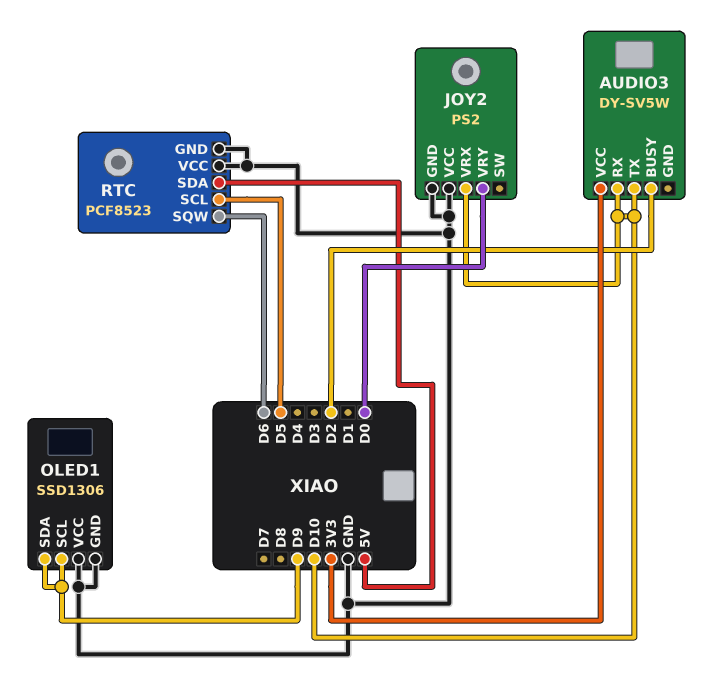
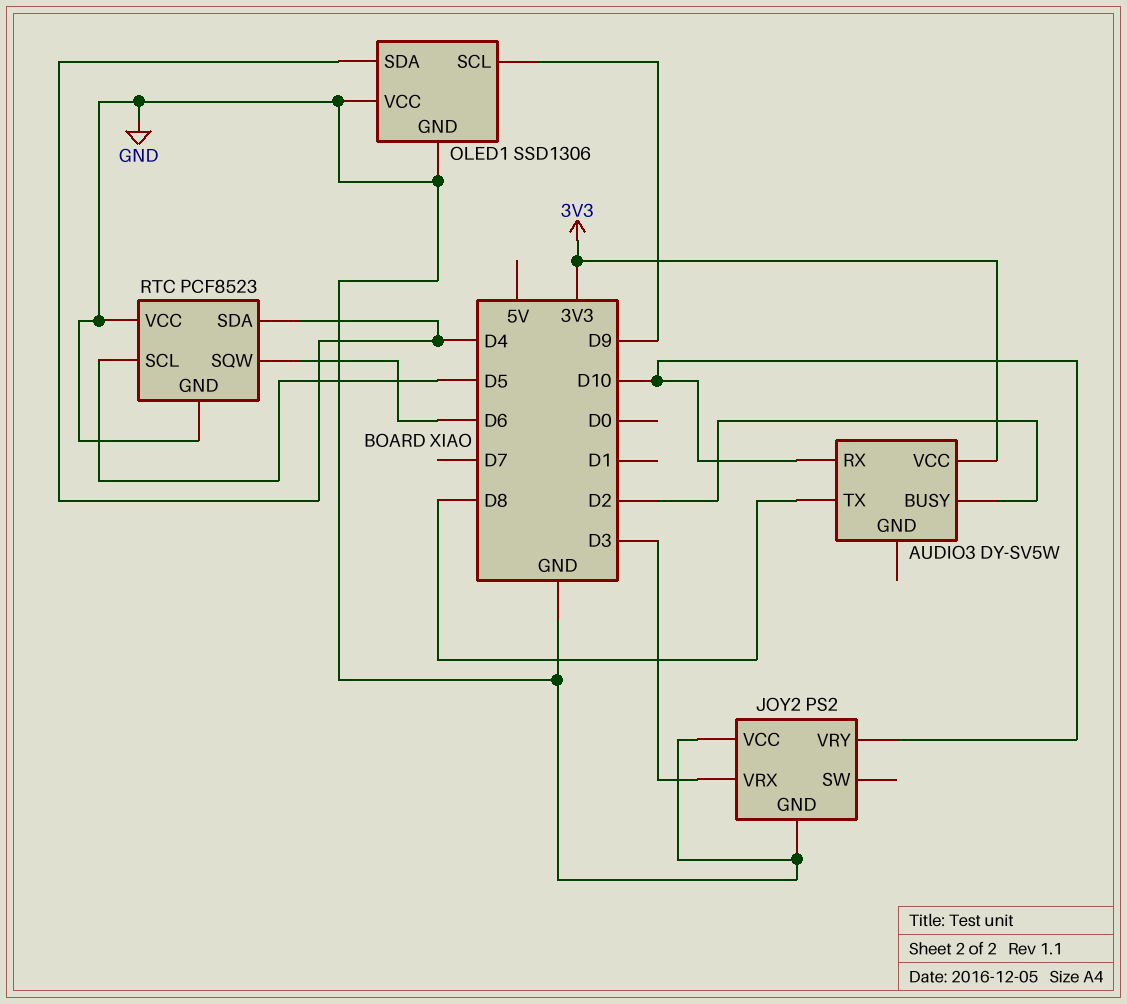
AUDIO3 pin TX: D10 -> D8
JOY2 pin VRX: D10 -> D3
JOY2 pin VRY: D0 -> D10
OLED1 pin SDA: D9 -> D4
RTC pin SDA: 5V -> D4

